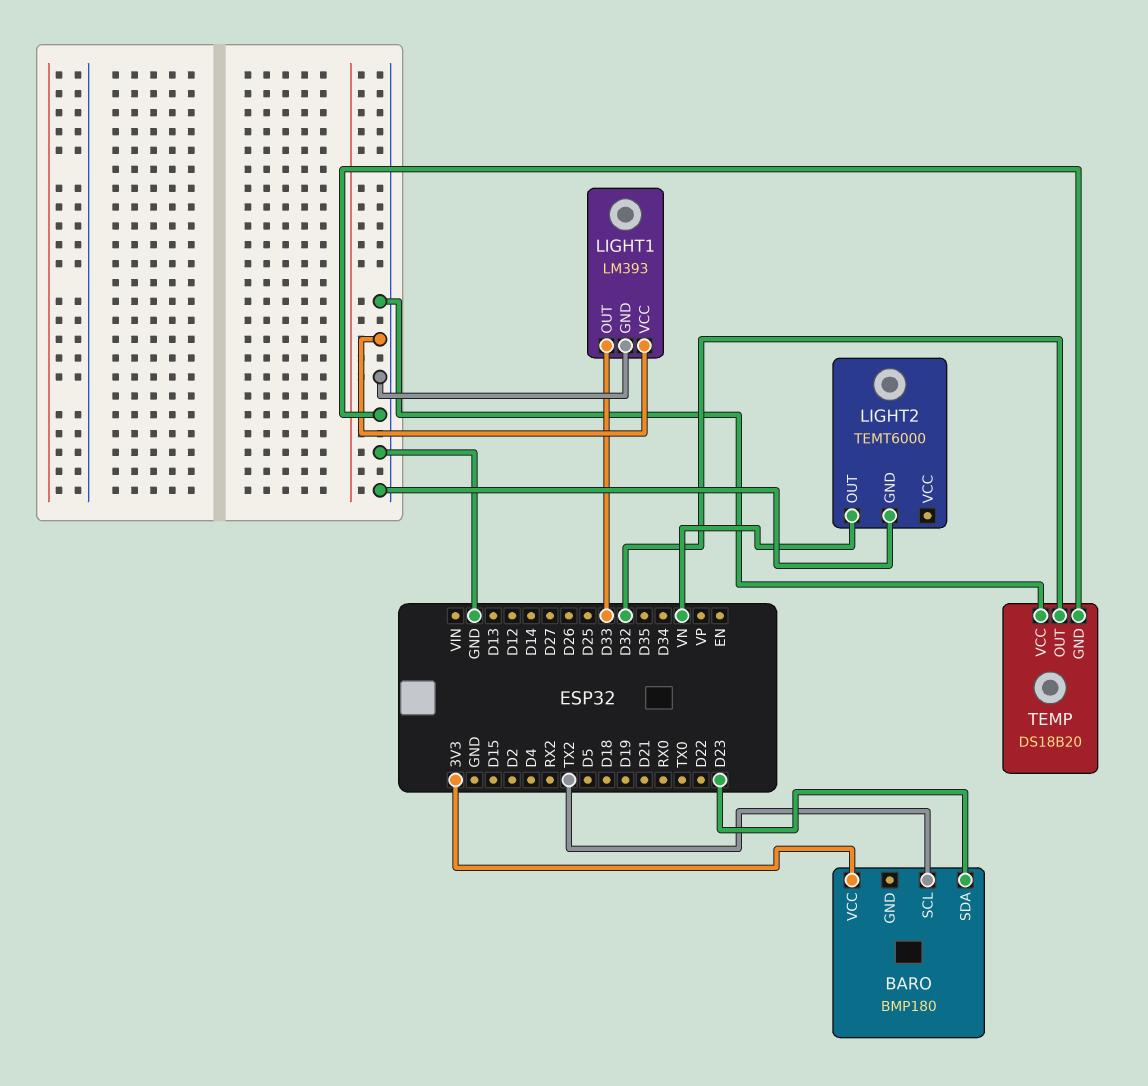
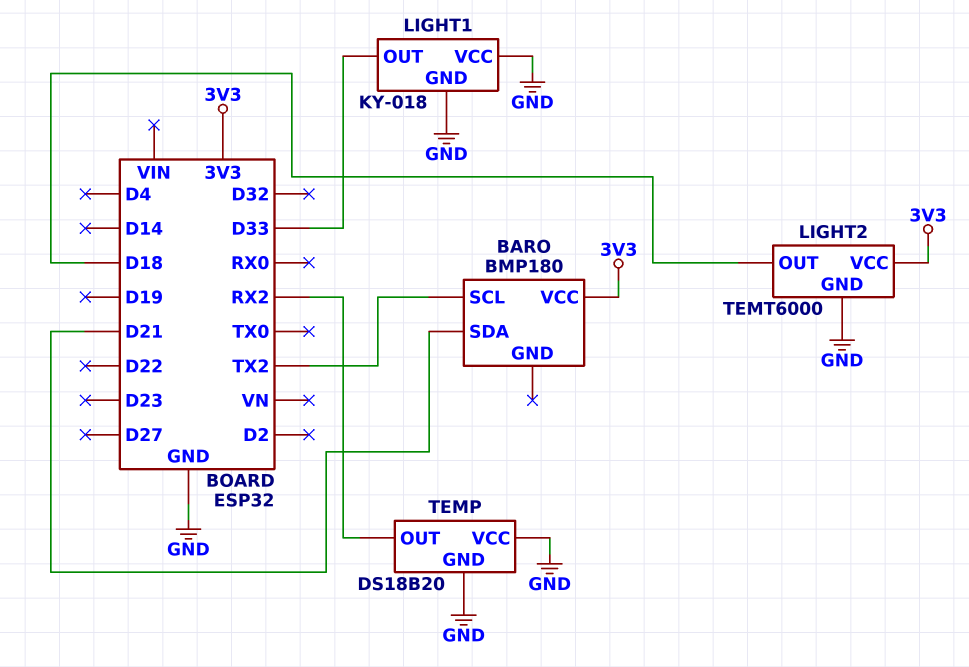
BARO pin SDA: D23 -> D21
LIGHT1: LM393 -> KY-018
LIGHT2 pin OUT: VN -> D18
LIGHT2 pin VCC: none -> 3V3
TEMP pin OUT: D32 -> RX2

